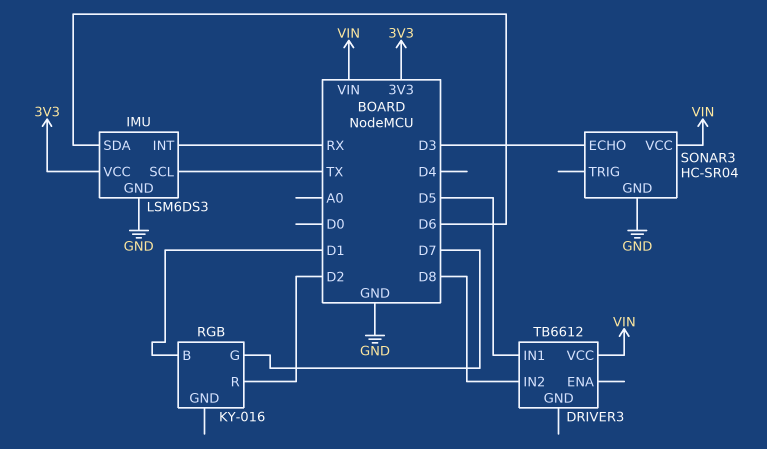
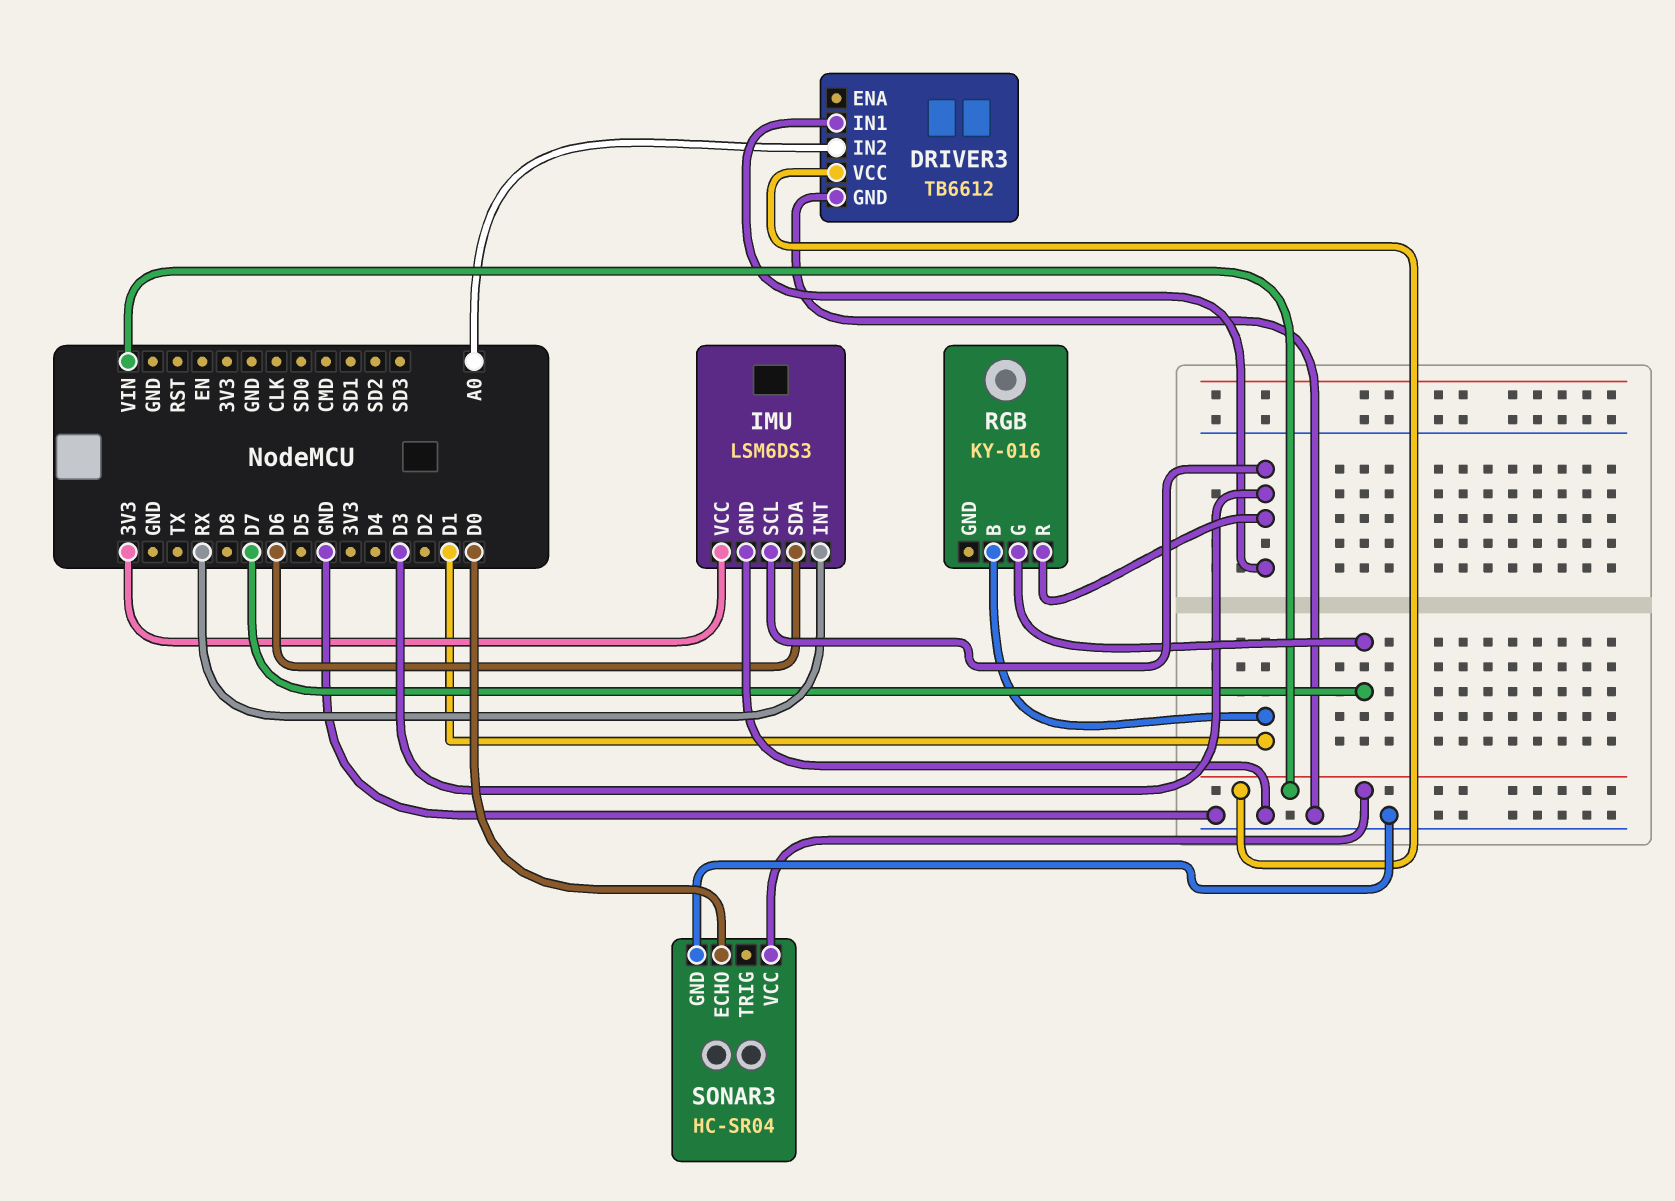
DRIVER3 pin GND: none -> GND
DRIVER3 pin IN1: D5 -> D3
DRIVER3 pin IN2: D8 -> A0
IMU pin SCL: TX -> D3
RGB pin R: D2 -> D3
SONAR3 pin ECHO: D3 -> D0

